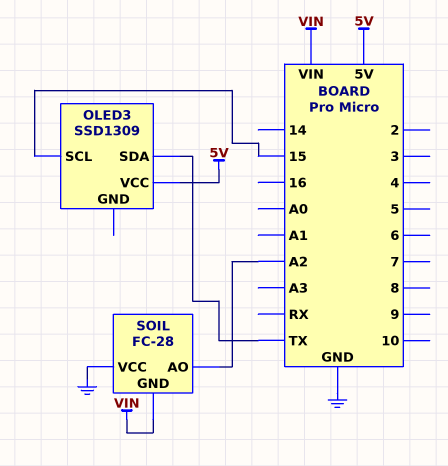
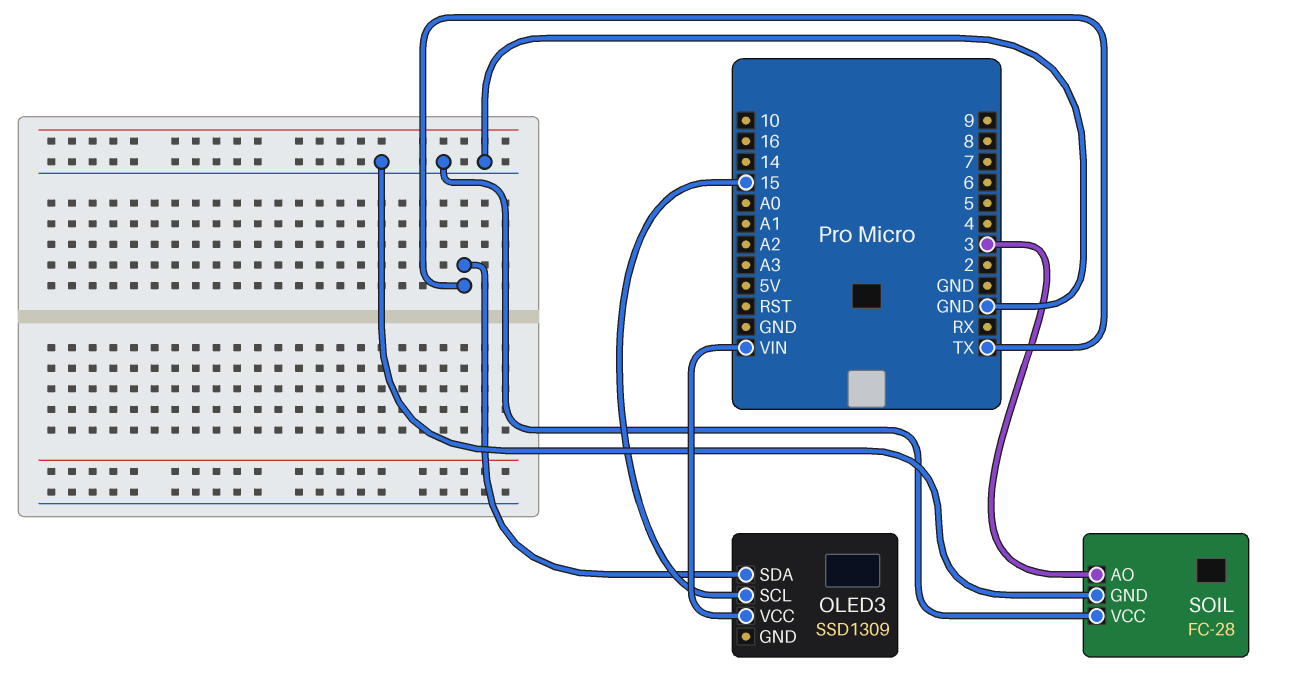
OLED3 pin VCC: 5V -> VIN
SOIL pin AO: A2 -> 3
SOIL pin GND: VIN -> GND

